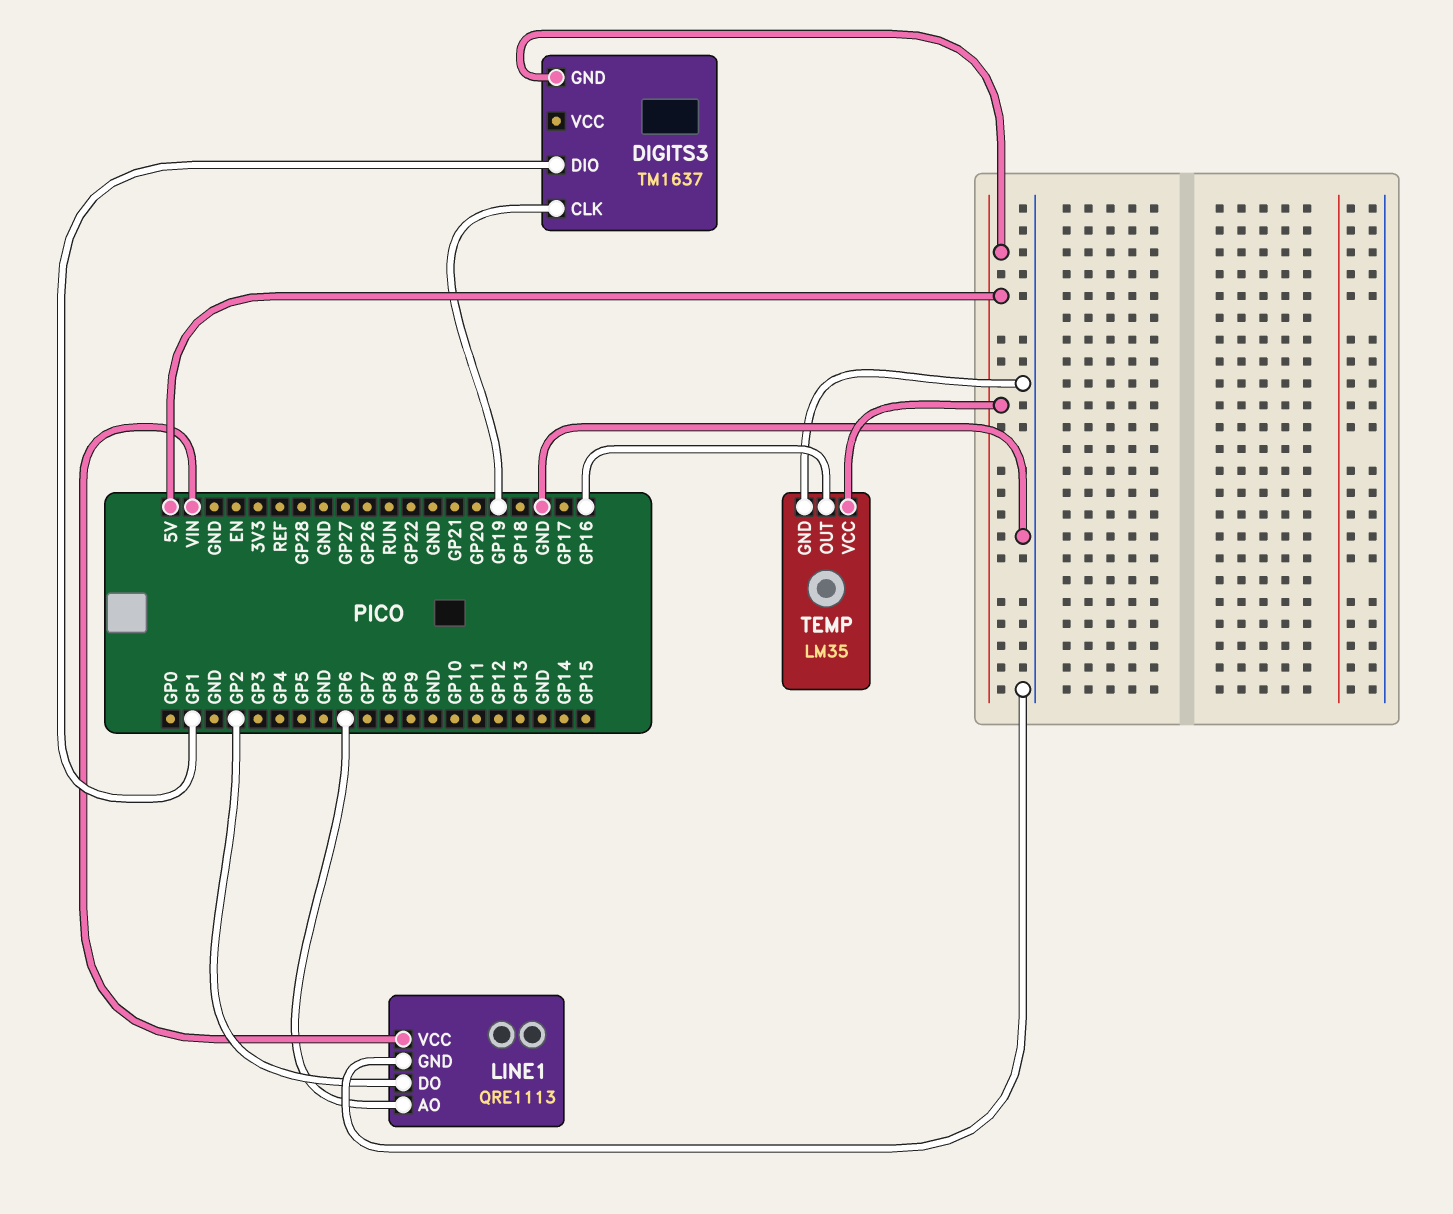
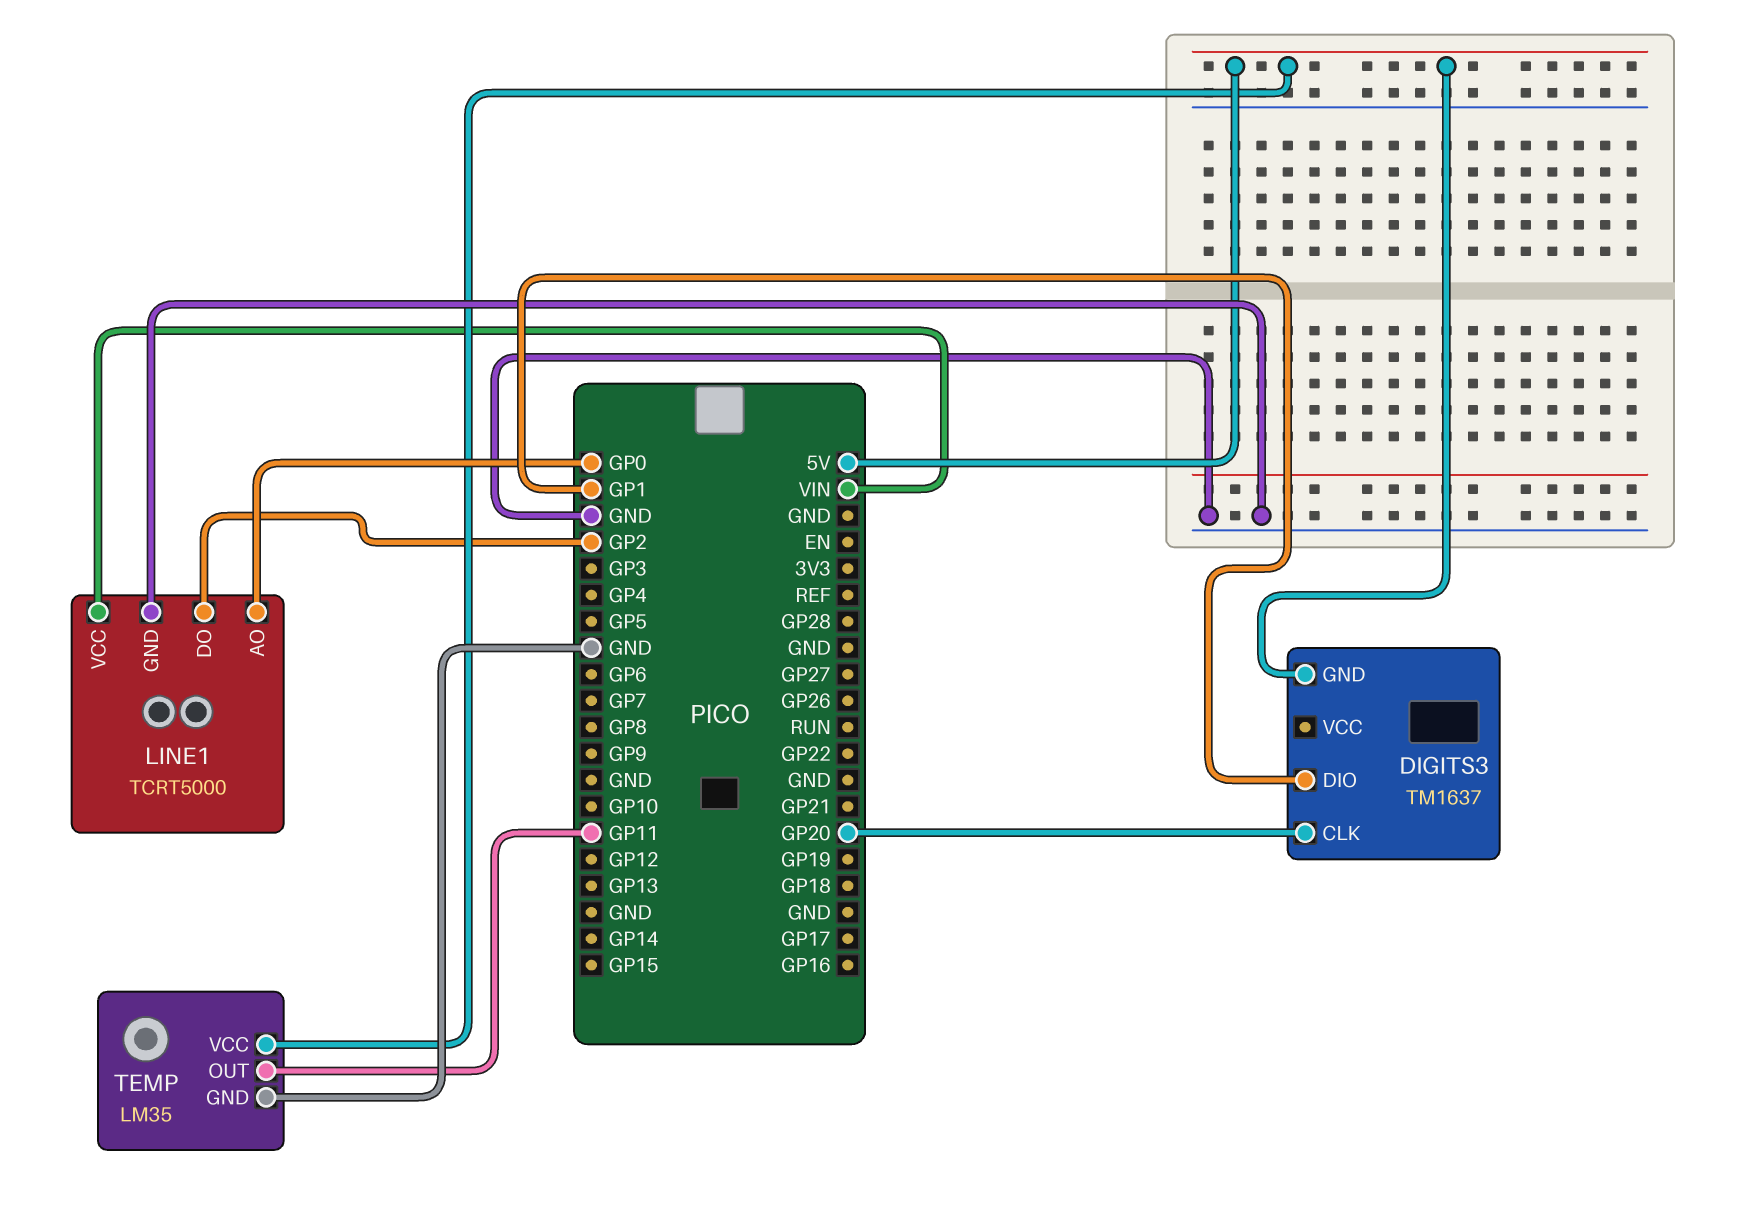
DIGITS3 pin CLK: GP19 -> GP20
LINE1: QRE1113 -> TCRT5000
LINE1 pin AO: GP6 -> GP0
TEMP pin OUT: GP16 -> GP11

